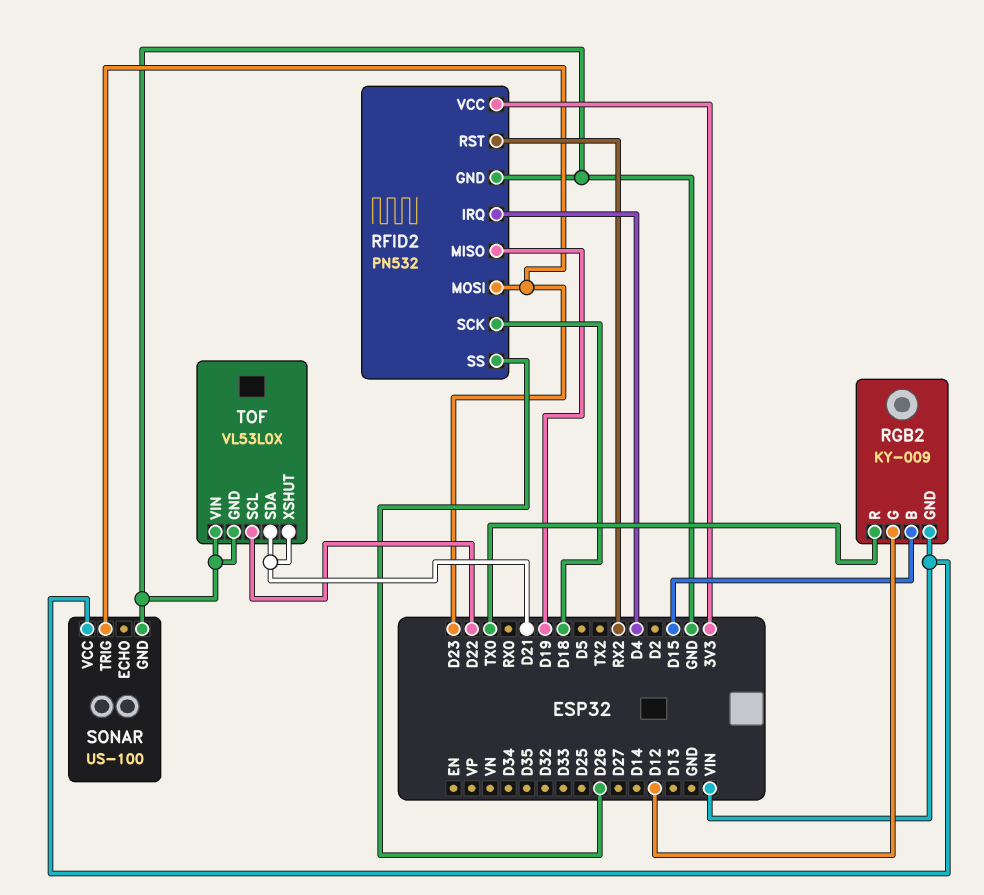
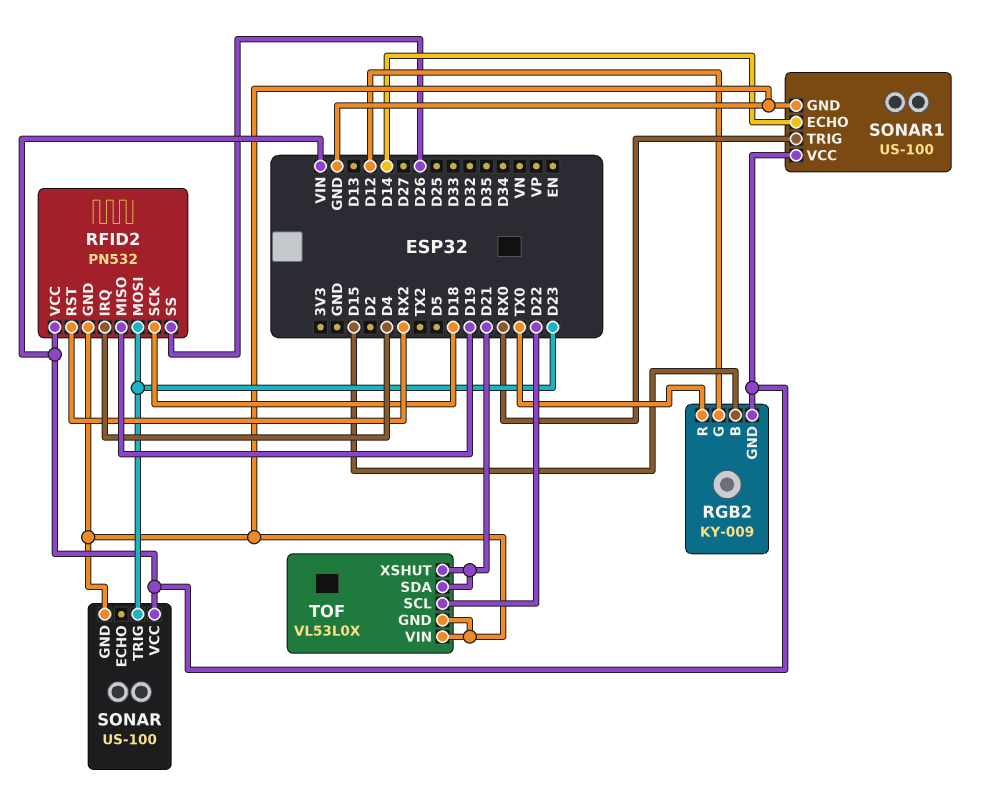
RFID2 pin VCC: 3V3 -> VIN
SONAR1: none -> US-100
SONAR1 pin ECHO: none -> D14
SONAR1 pin GND: none -> GND
SONAR1 pin TRIG: none -> RX0
SONAR1 pin VCC: none -> VIN

